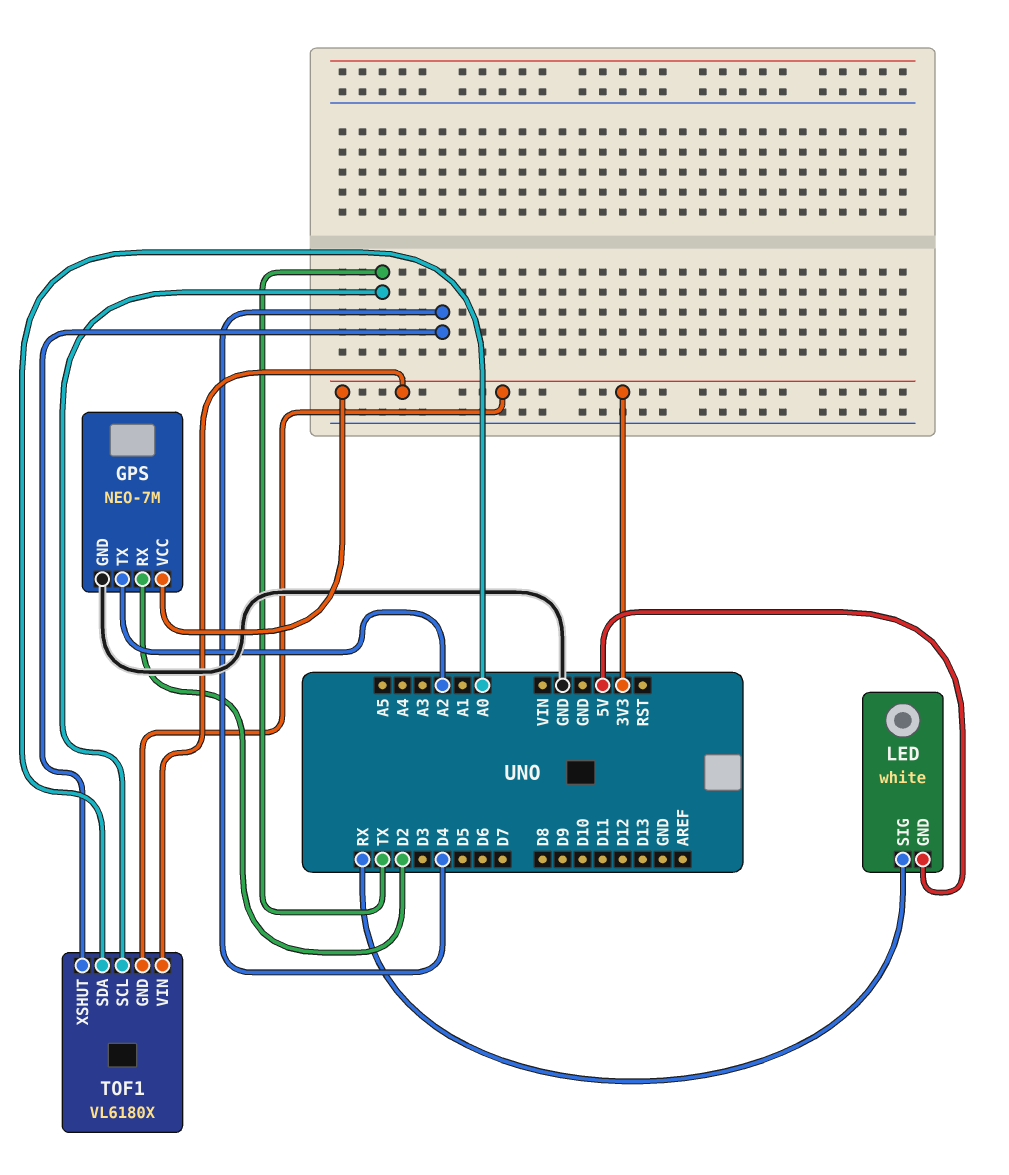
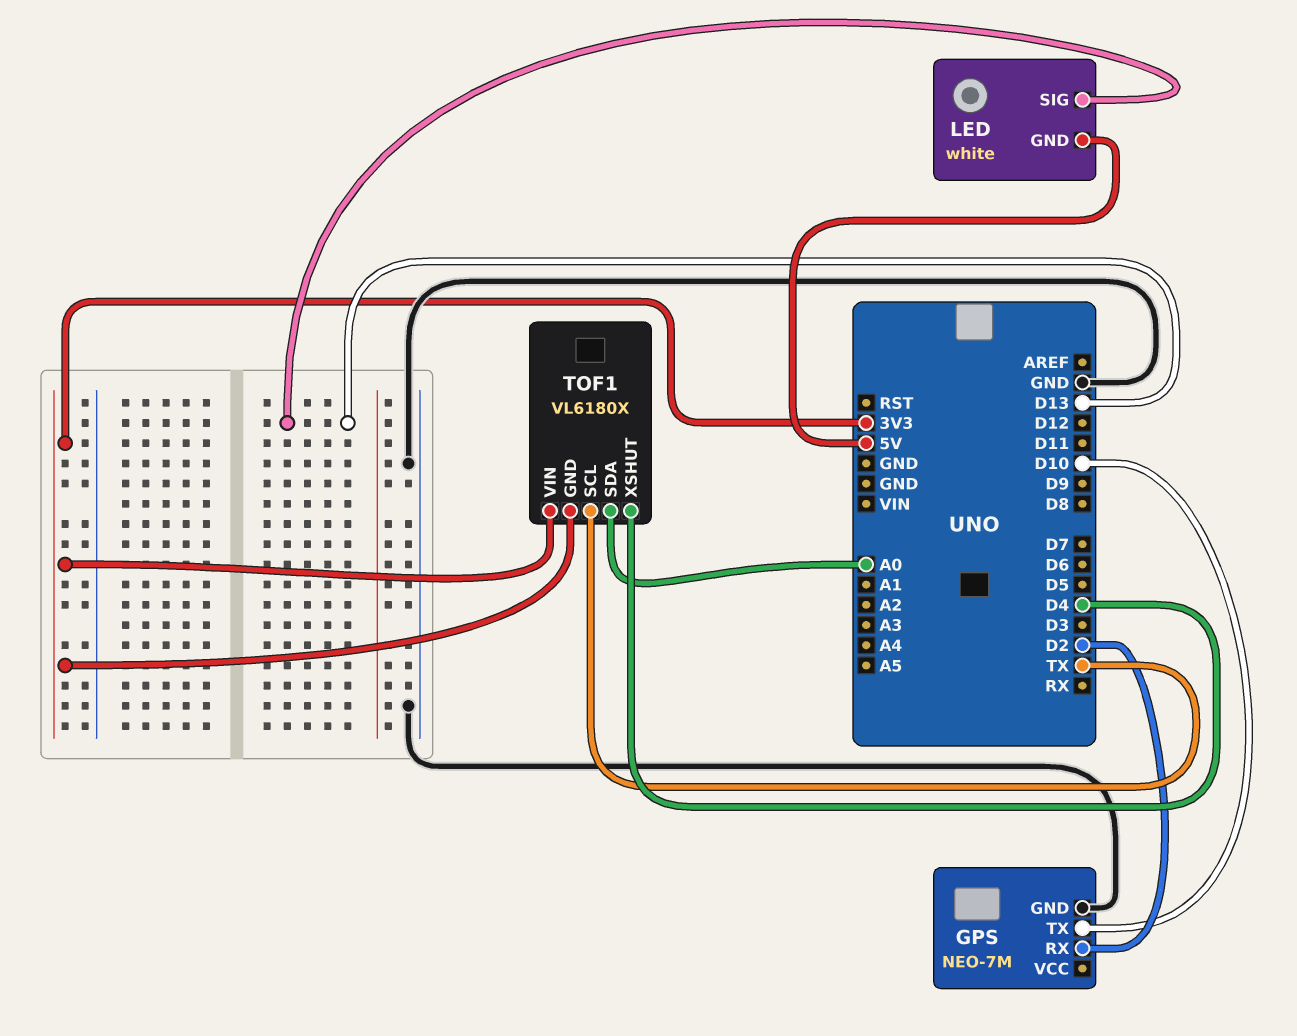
GPS pin TX: A2 -> D10
GPS pin VCC: 3V3 -> none
LED pin SIG: RX -> D13

